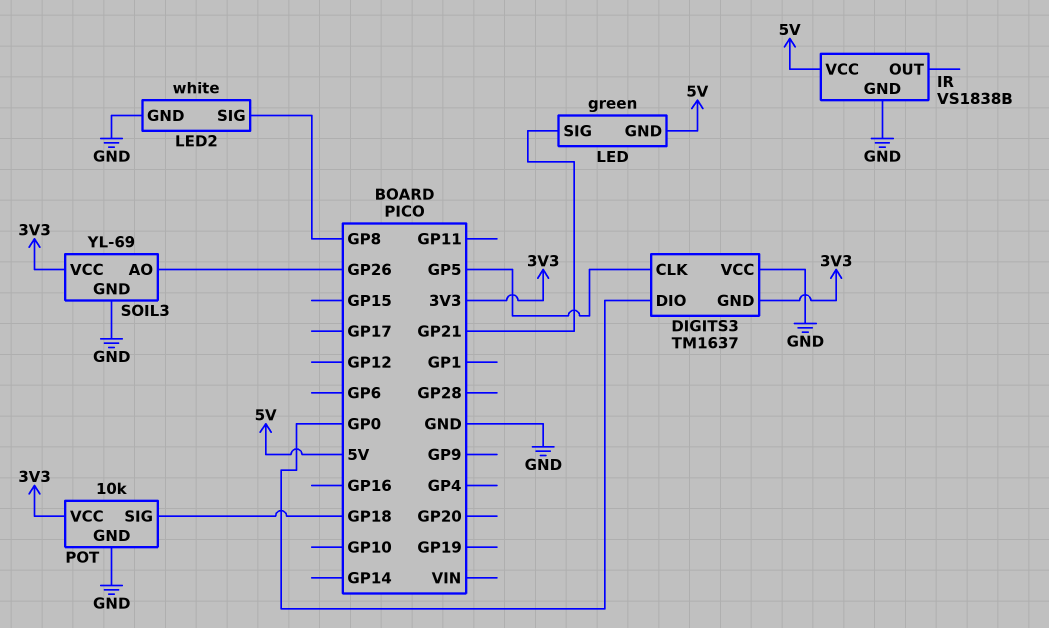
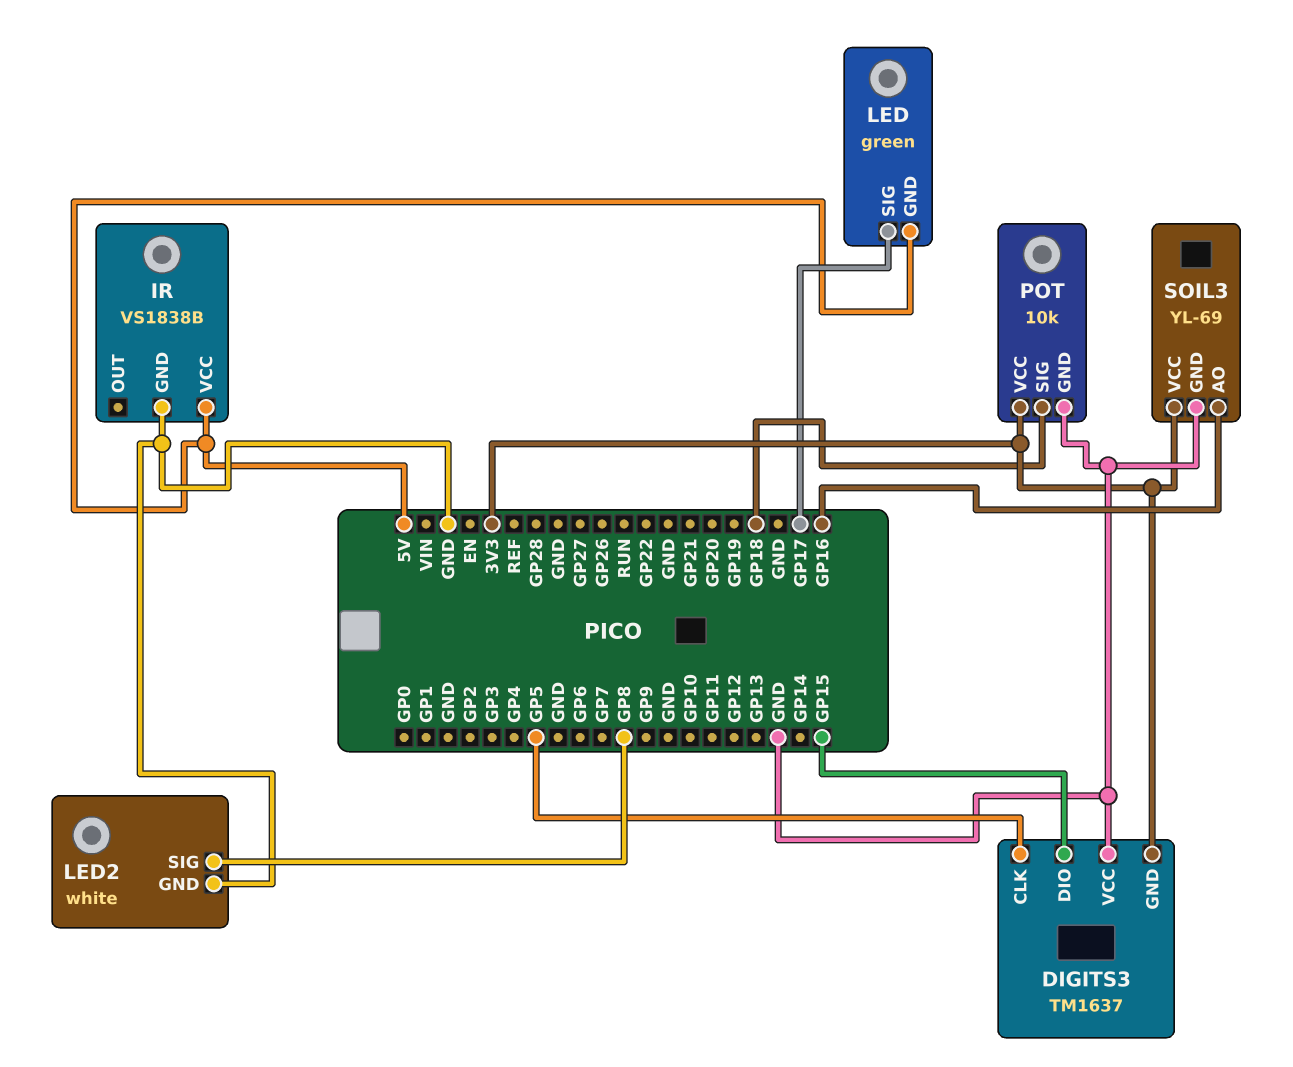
DIGITS3 pin DIO: GP0 -> GP15
LED pin SIG: GP21 -> GP17
SOIL3 pin AO: GP26 -> GP16

